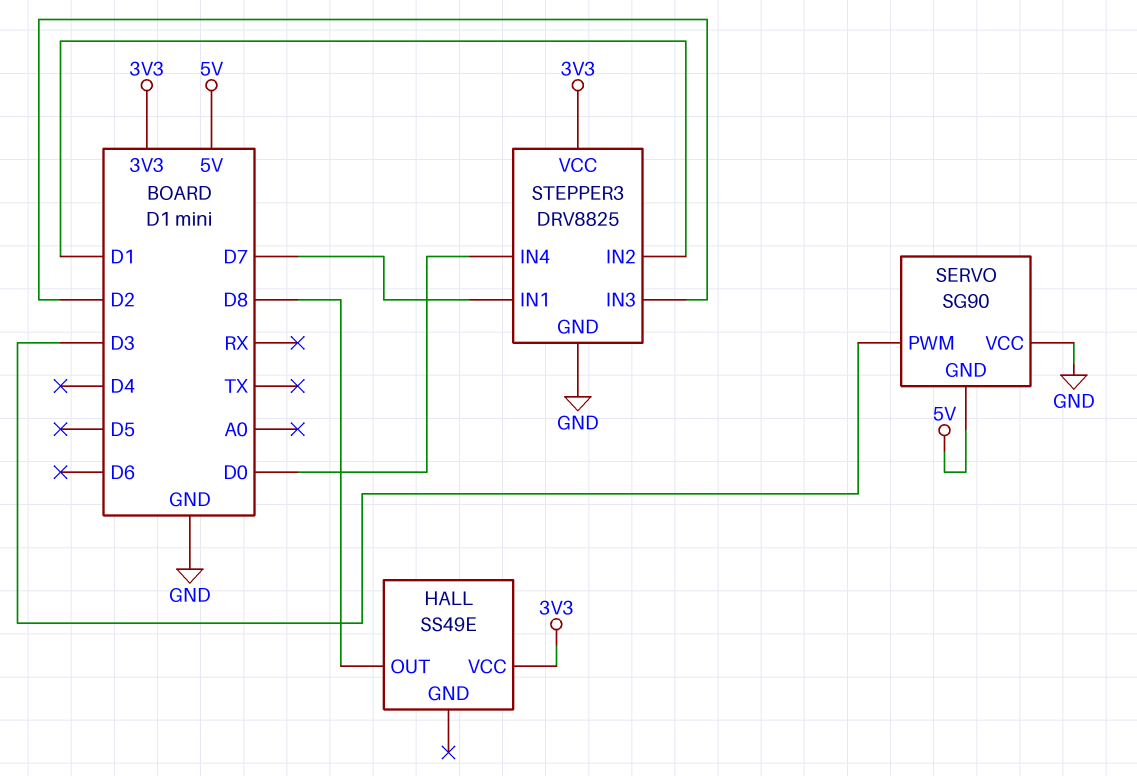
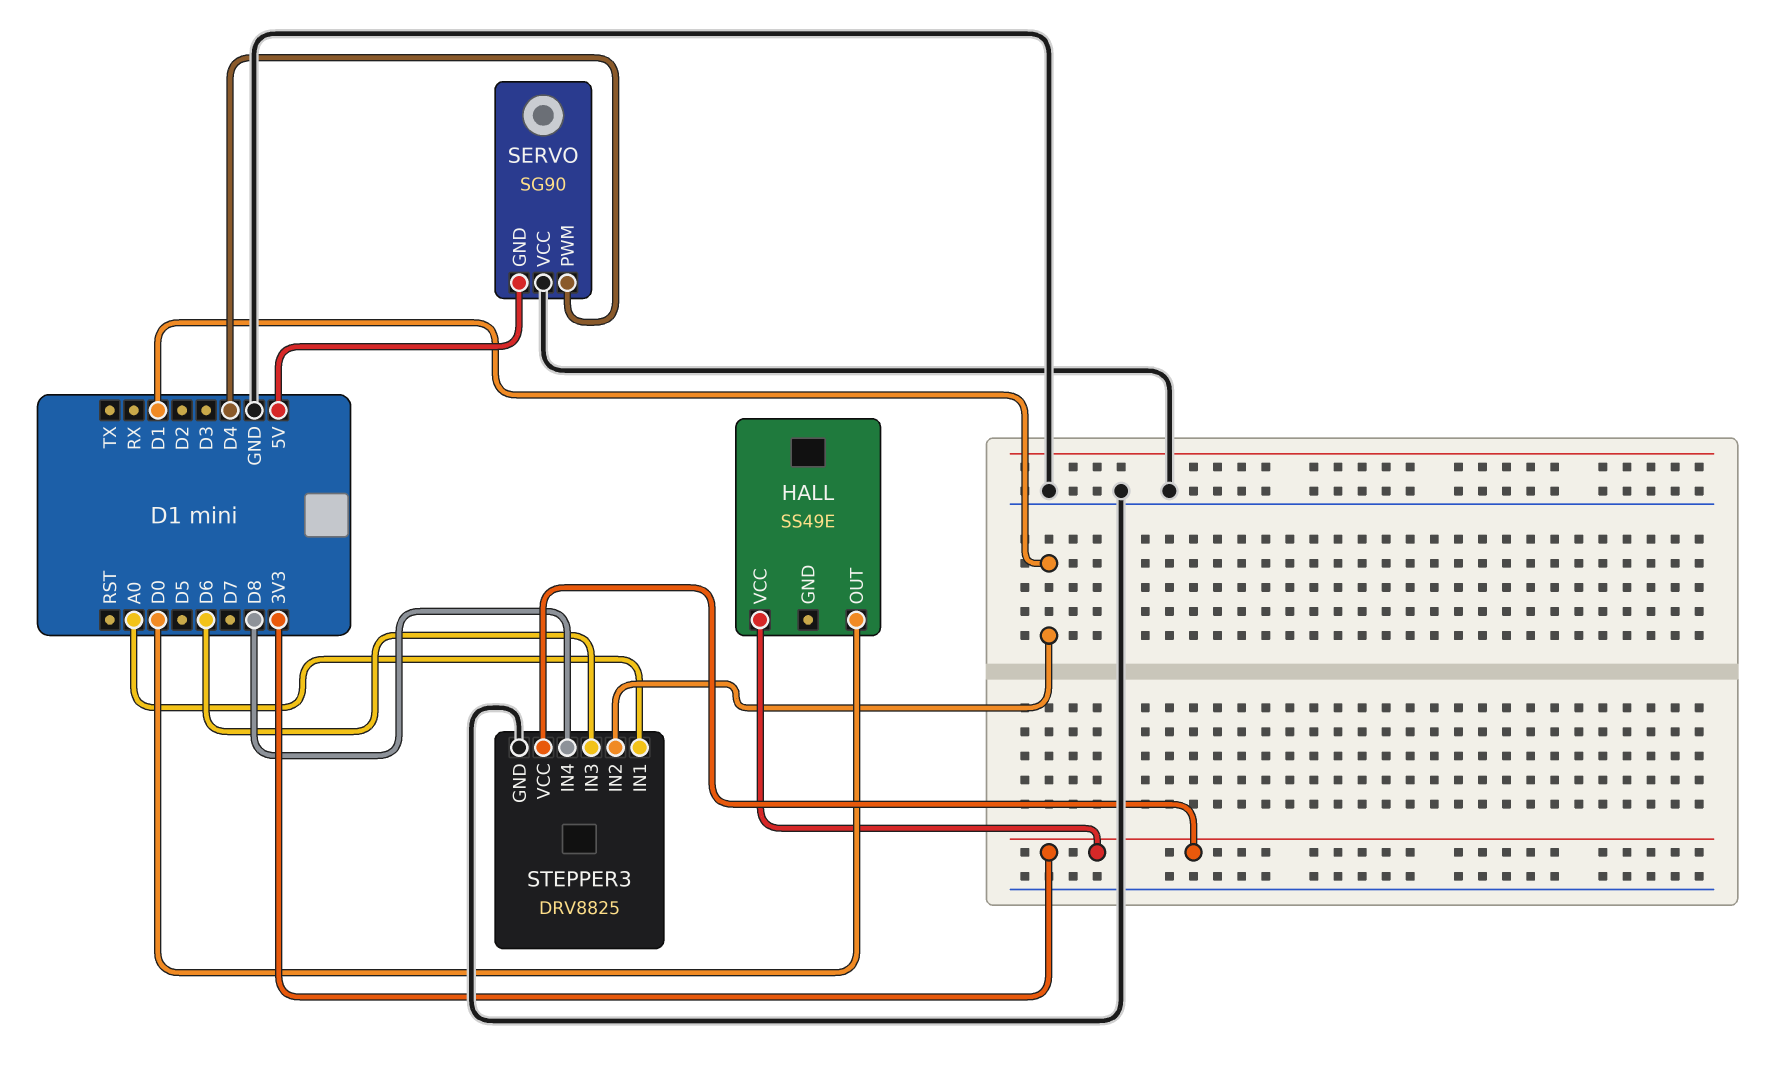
HALL pin OUT: D8 -> D0
SERVO pin PWM: D3 -> D4
STEPPER3 pin IN1: D7 -> A0
STEPPER3 pin IN3: D2 -> D6
STEPPER3 pin IN4: D0 -> D8

